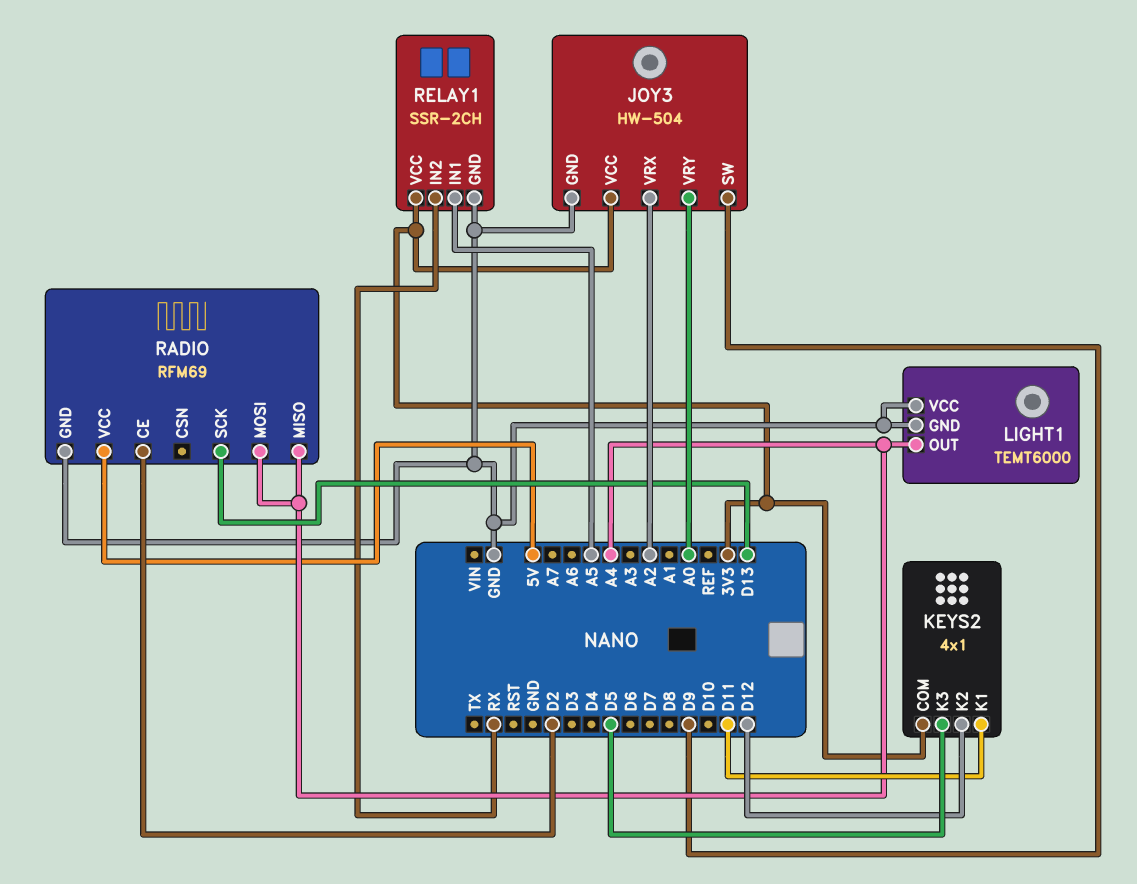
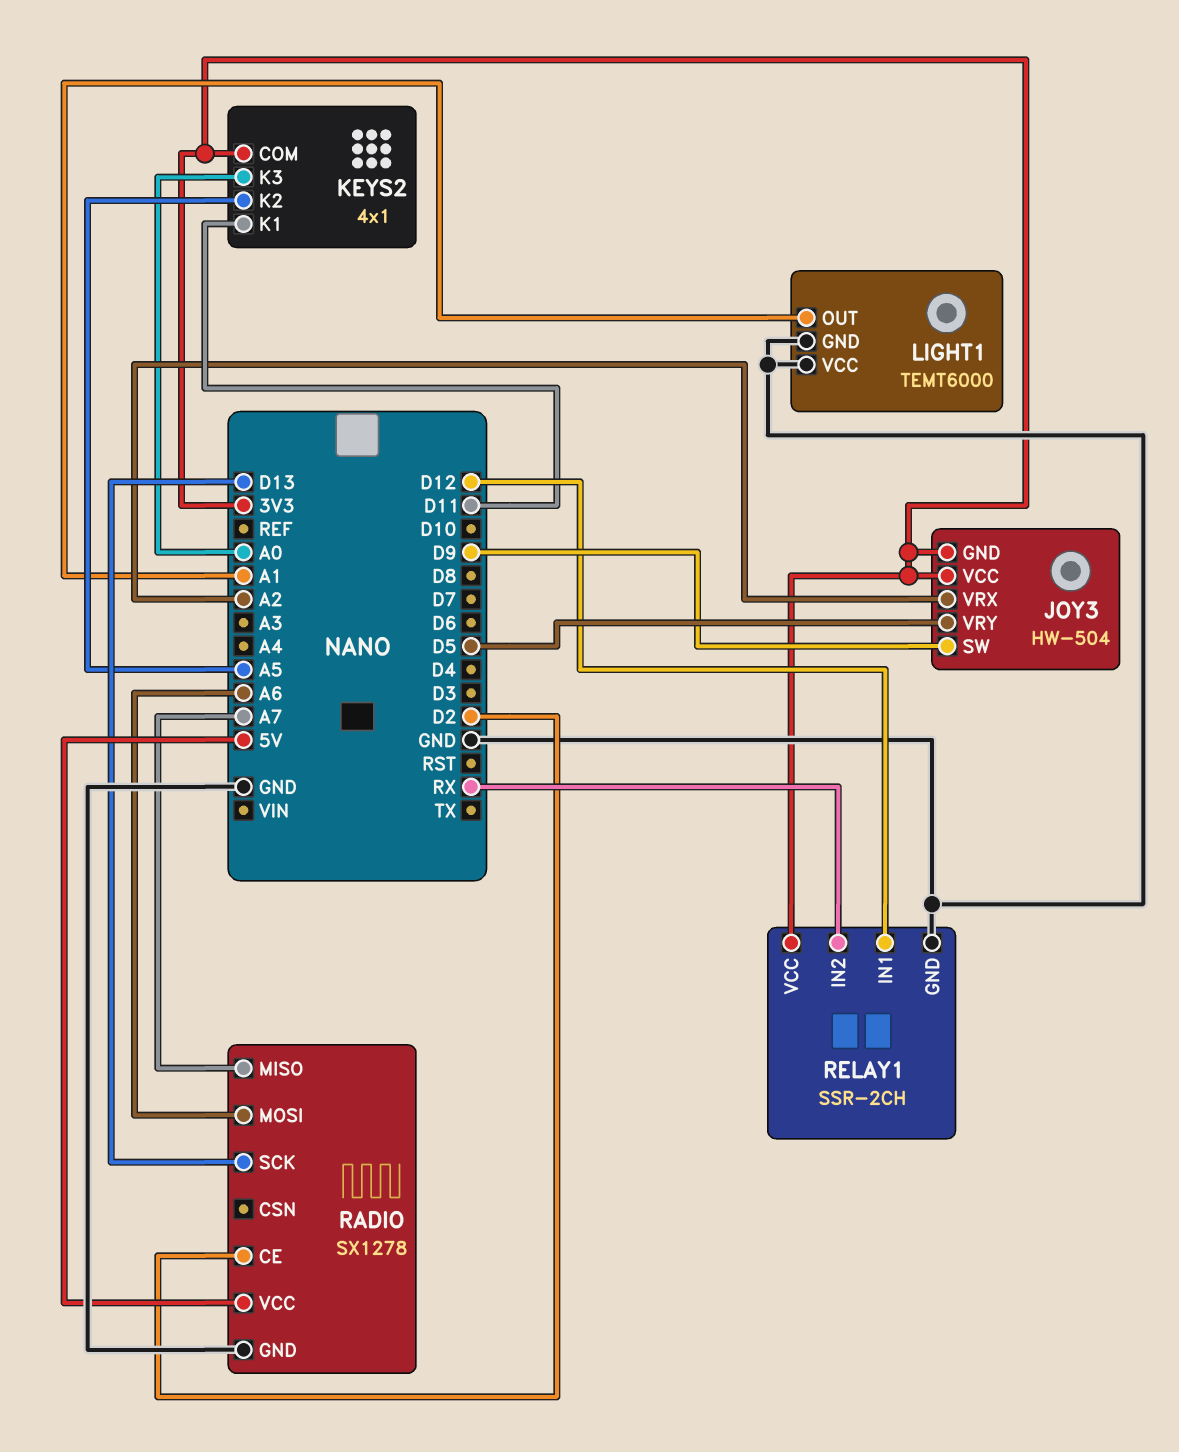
JOY3 pin GND: GND -> 3V3
JOY3 pin VRY: A0 -> D5
KEYS2 pin K2: D12 -> A5
KEYS2 pin K3: D5 -> A0
LIGHT1 pin OUT: A4 -> A1
RADIO: RFM69 -> SX1278
RADIO pin MISO: A4 -> A7
RADIO pin MOSI: A4 -> A6
RELAY1 pin IN1: A5 -> D12

